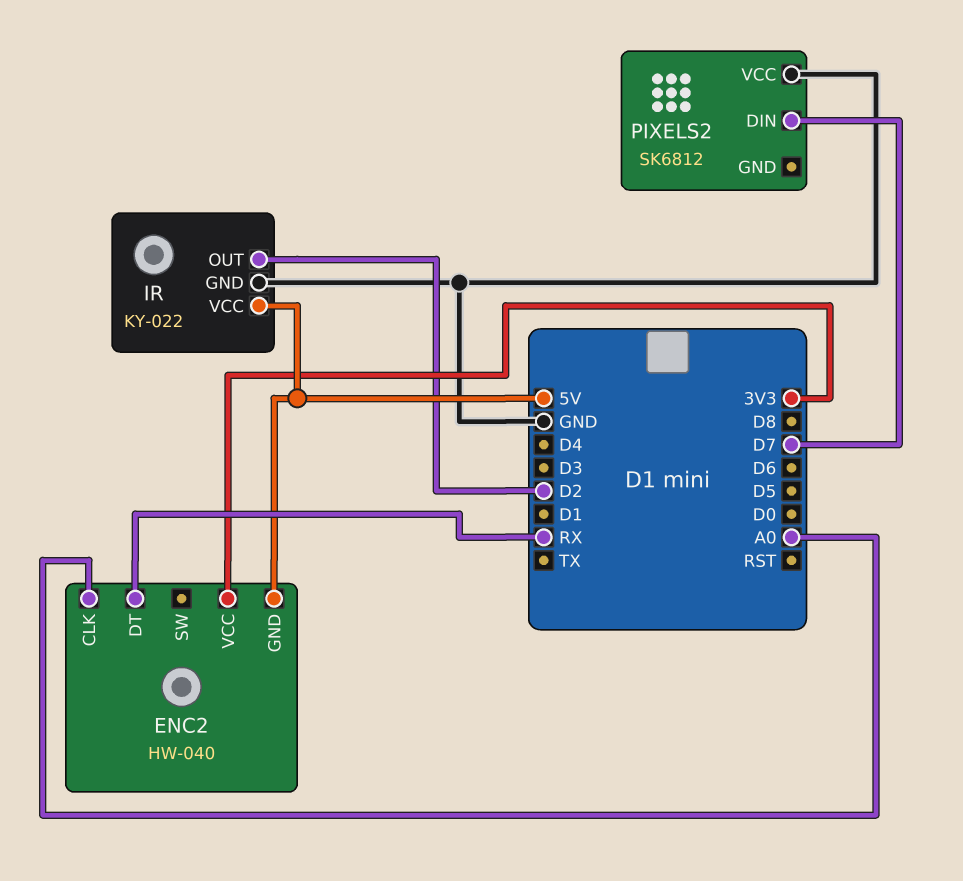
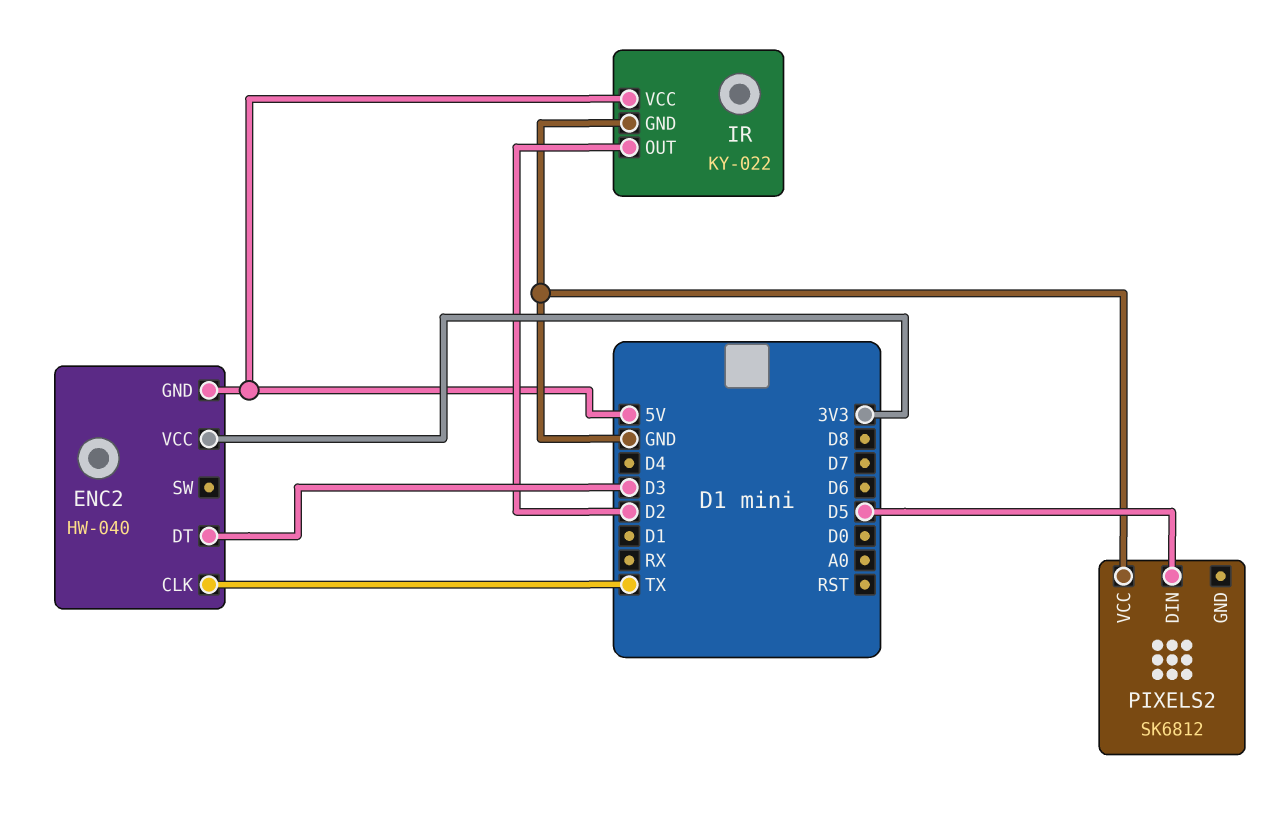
ENC2 pin CLK: A0 -> TX
ENC2 pin DT: RX -> D3
PIXELS2 pin DIN: D7 -> D5

